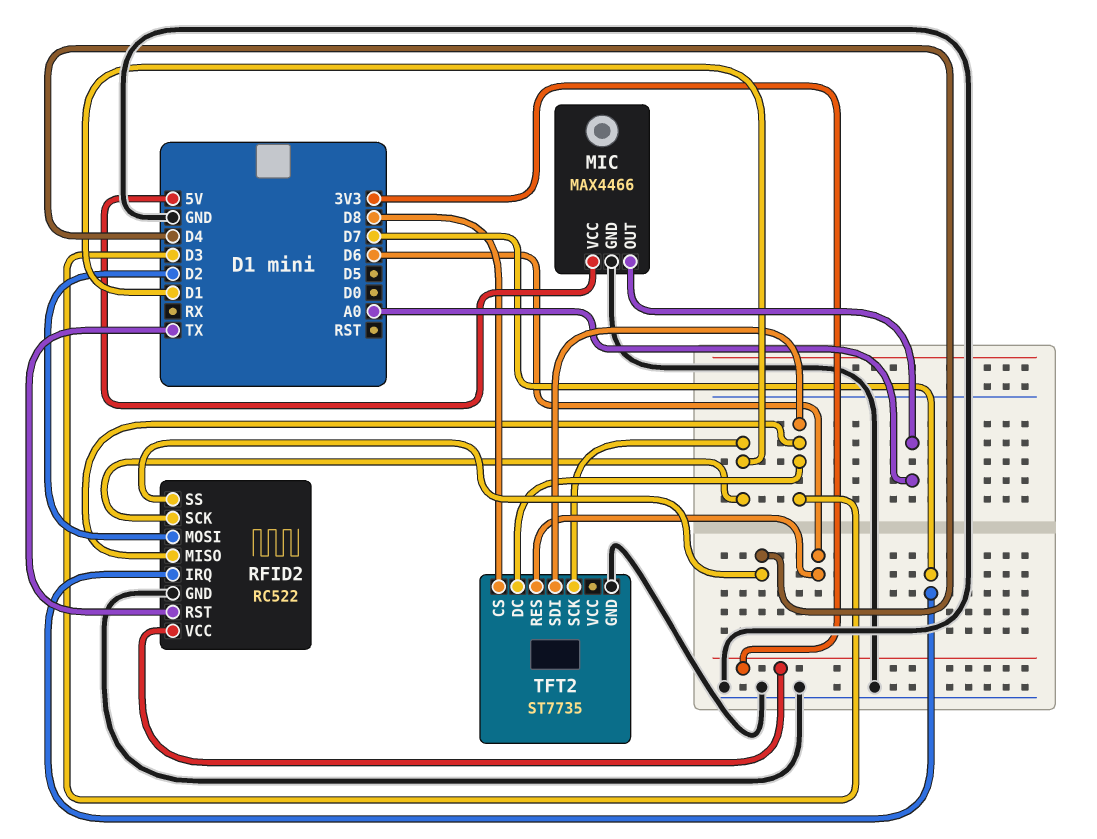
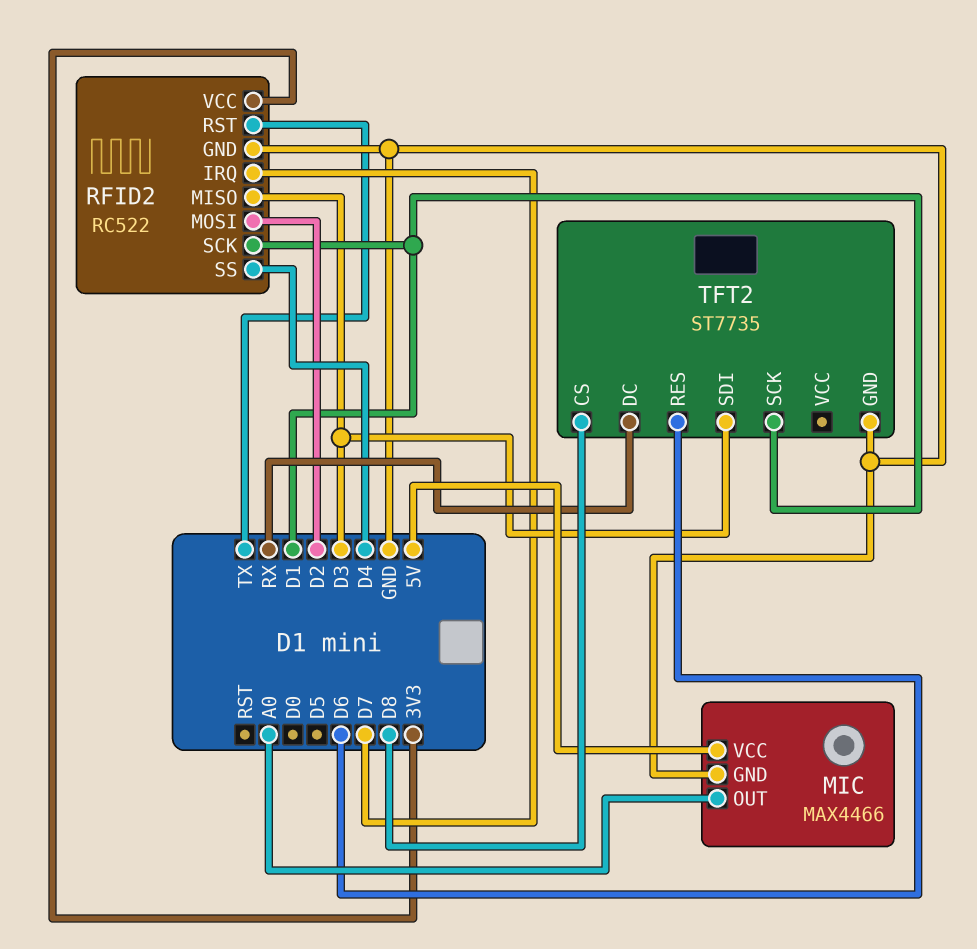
TFT2 pin DC: D3 -> RX

